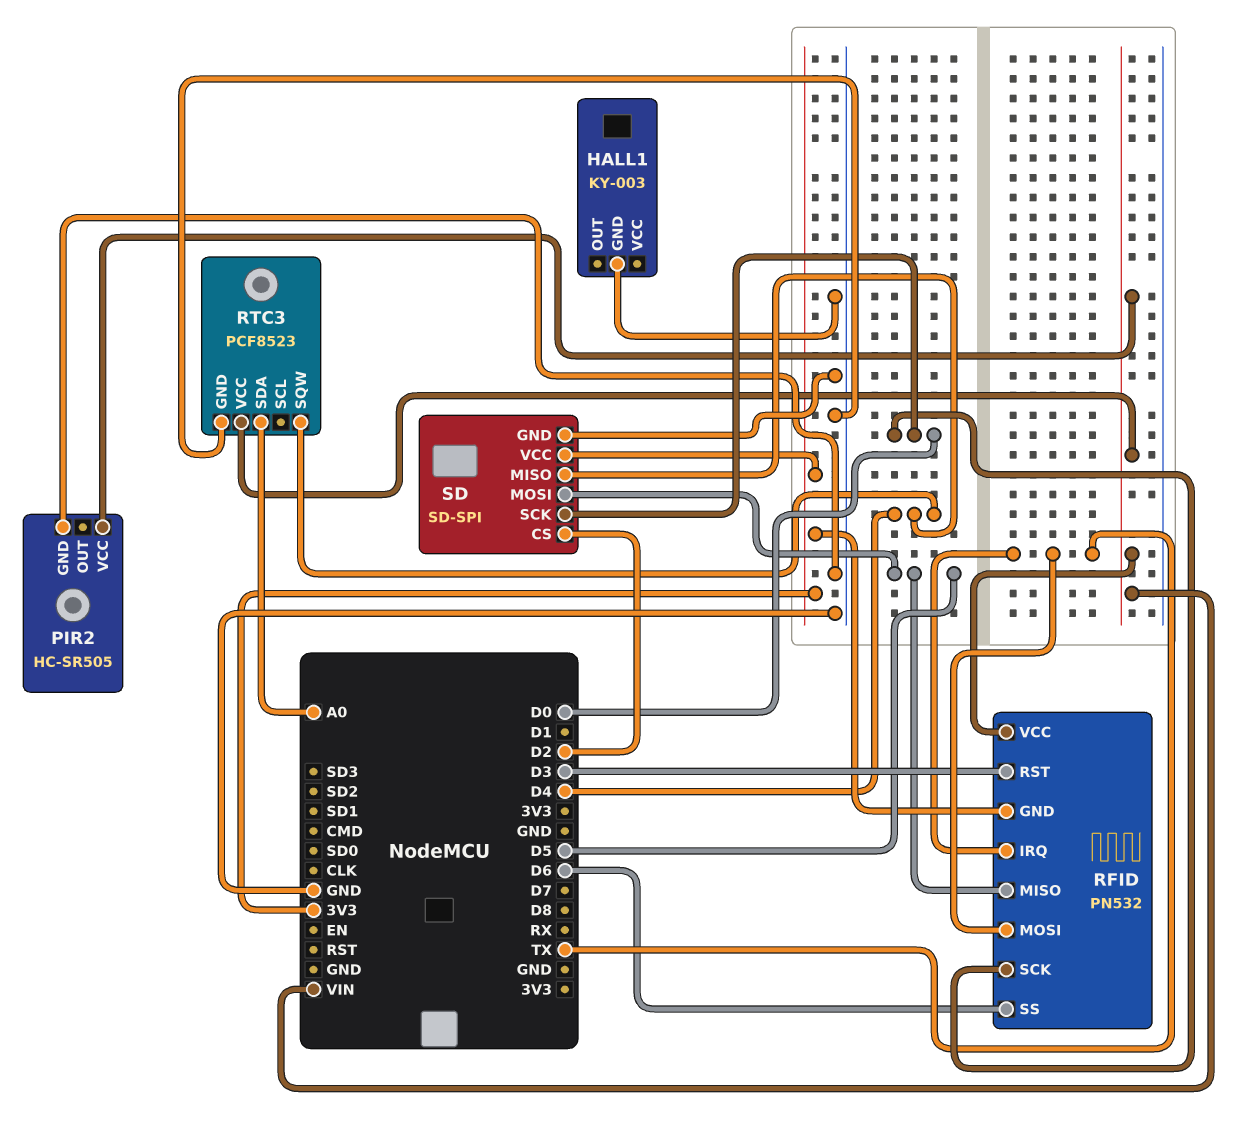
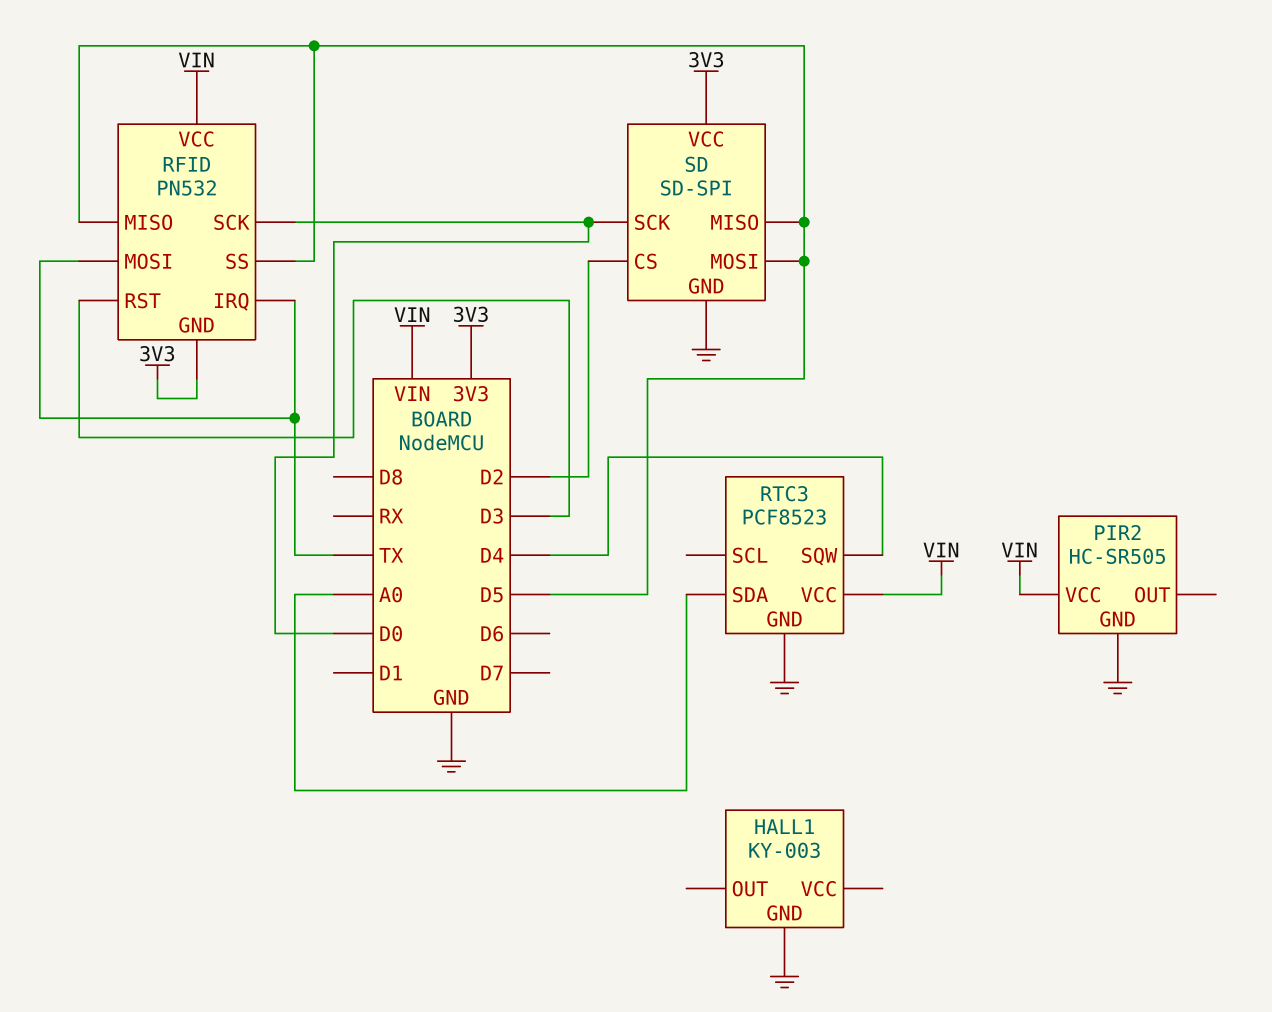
RFID pin SS: D6 -> D5
SD pin MISO: D4 -> D5

